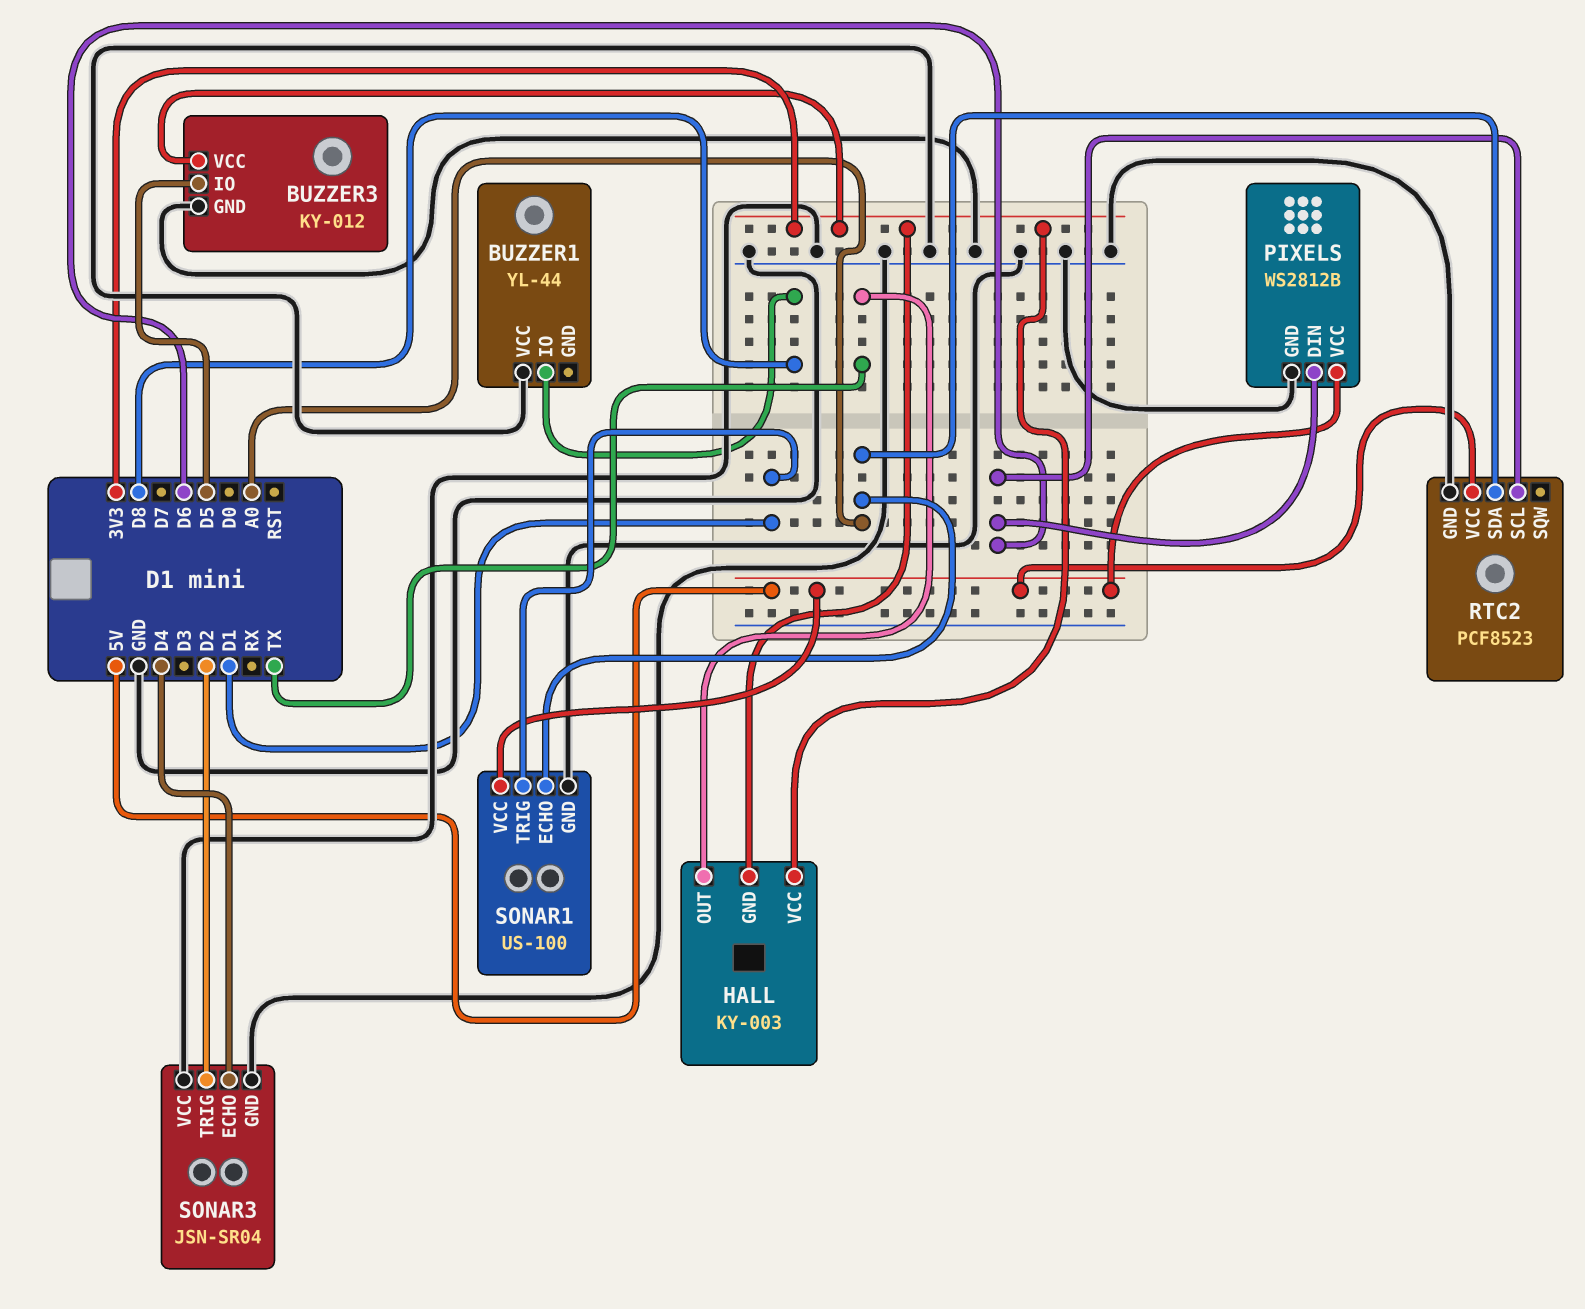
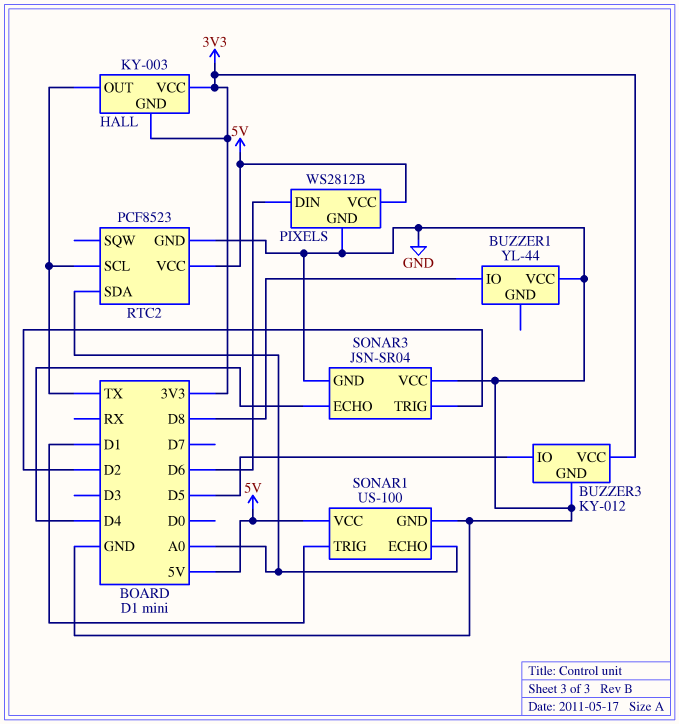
RTC2 pin SCL: D6 -> TX

